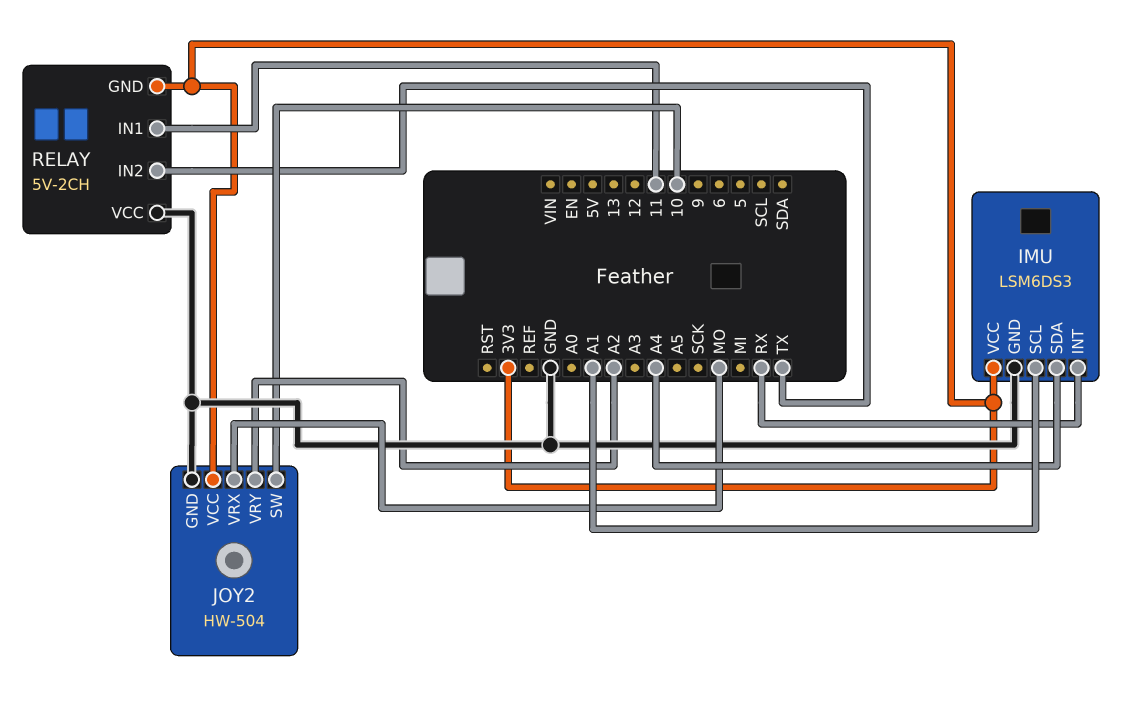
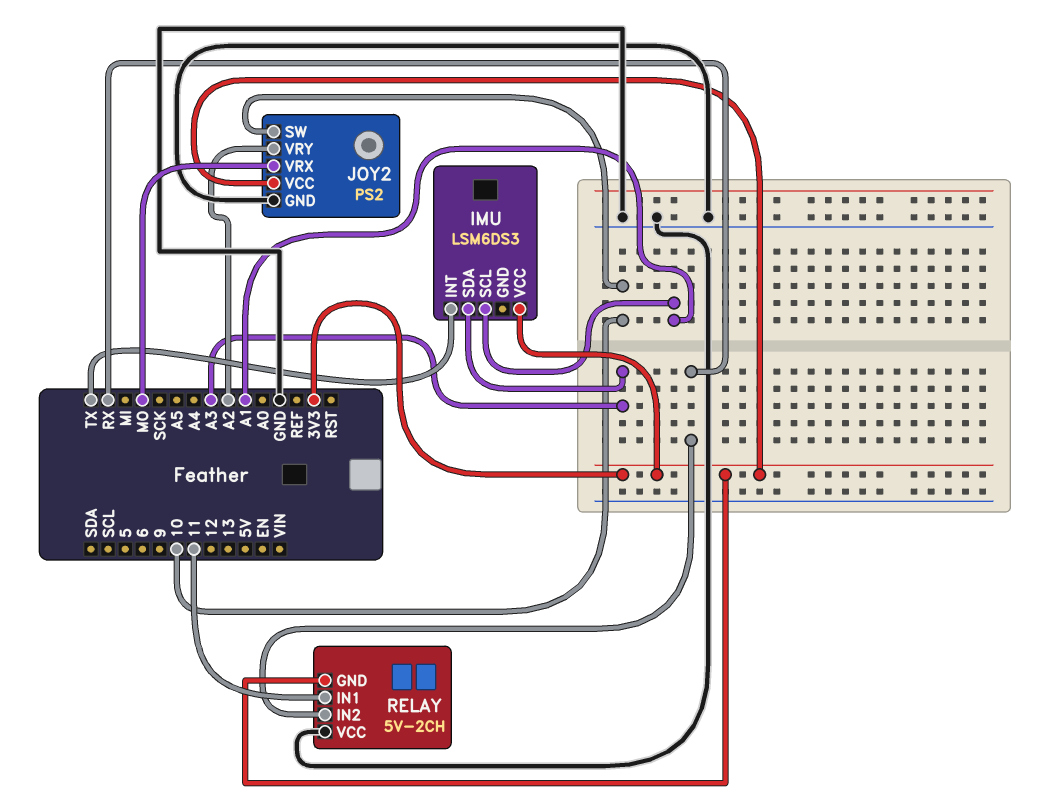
IMU pin GND: GND -> none
IMU pin INT: RX -> TX
IMU pin SDA: A4 -> A3
JOY2: HW-504 -> PS2
RELAY pin IN2: TX -> RX

